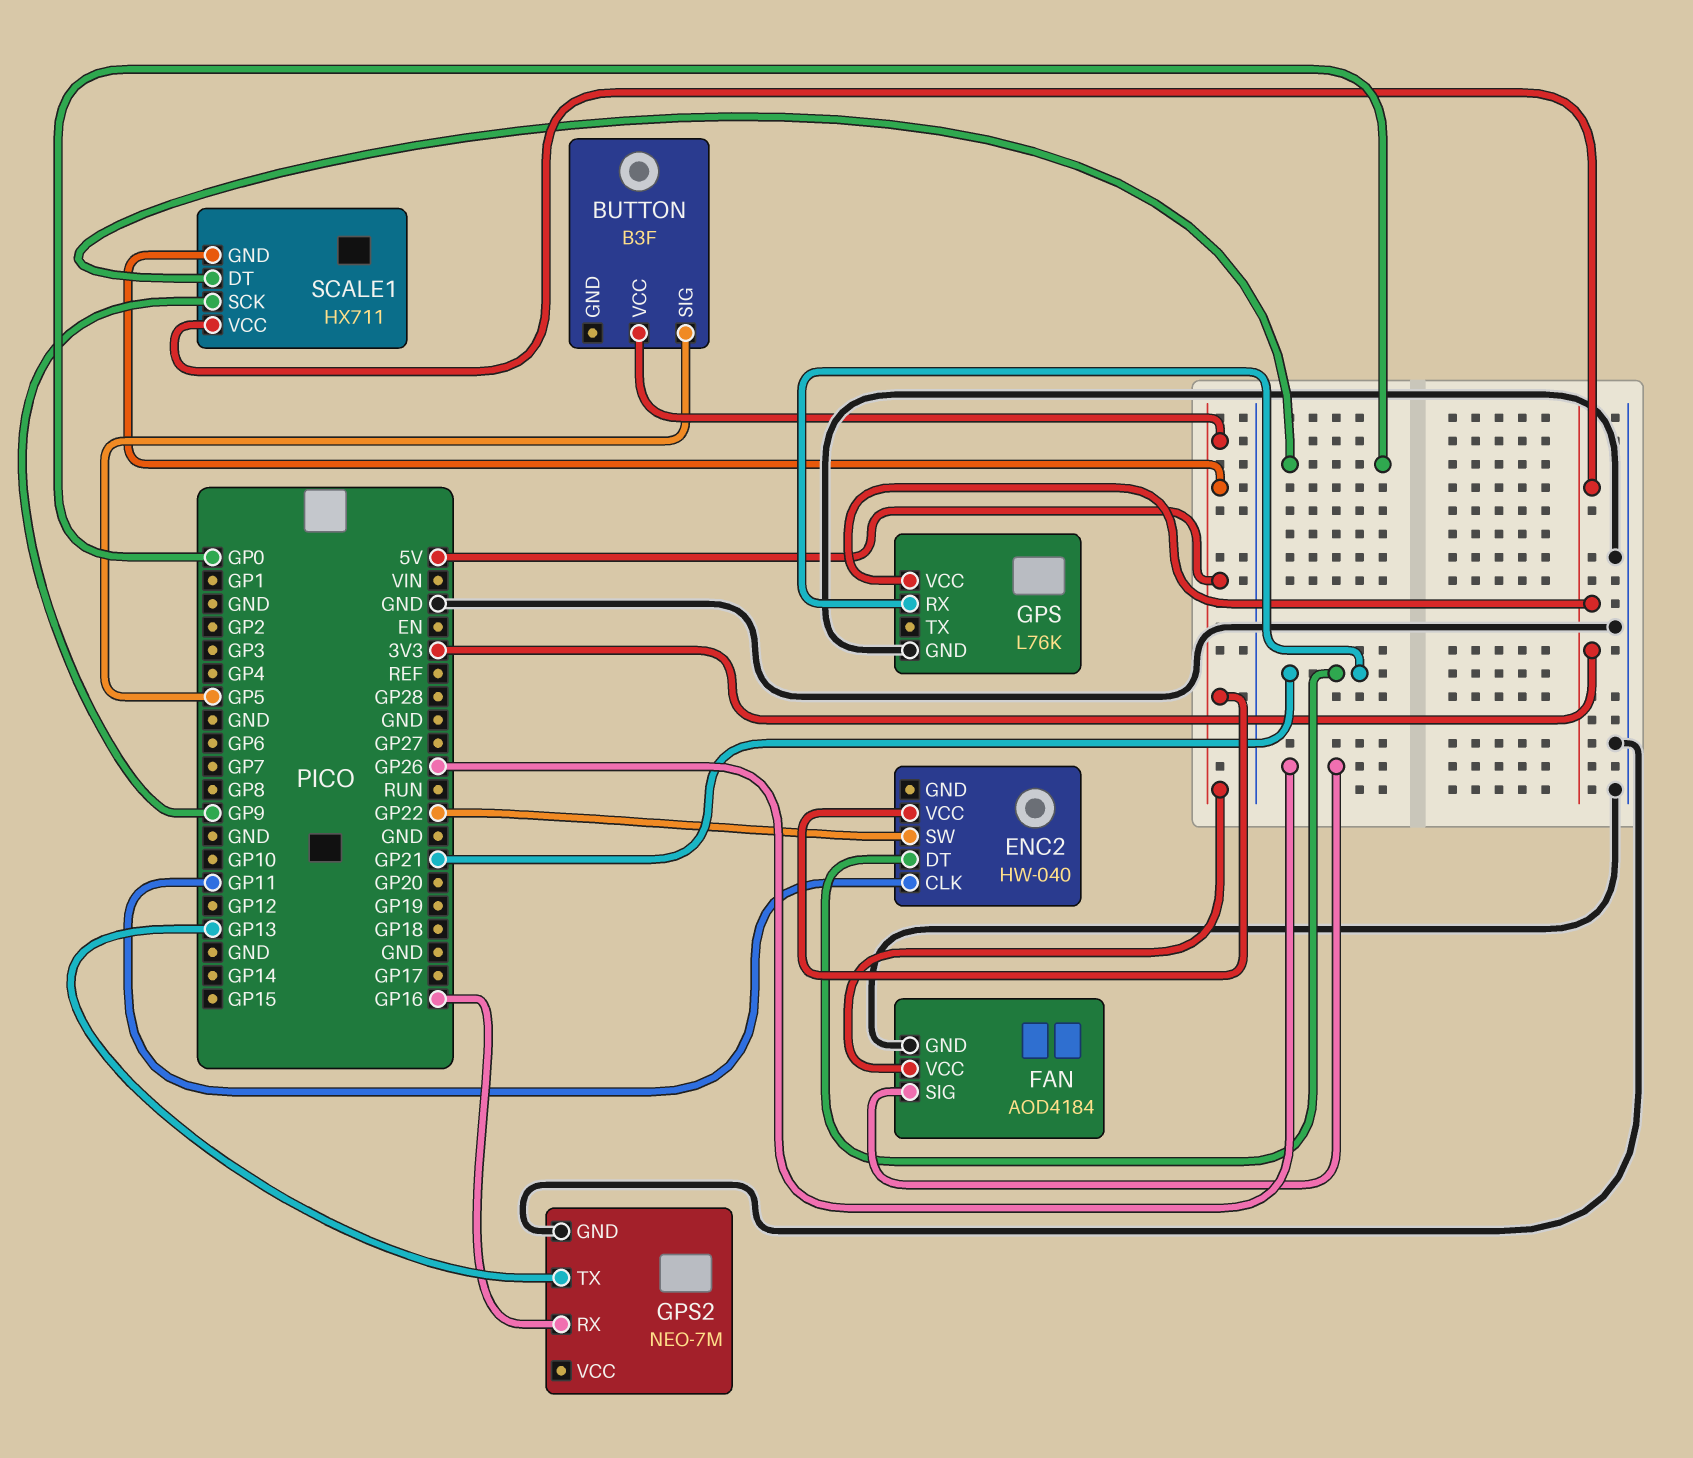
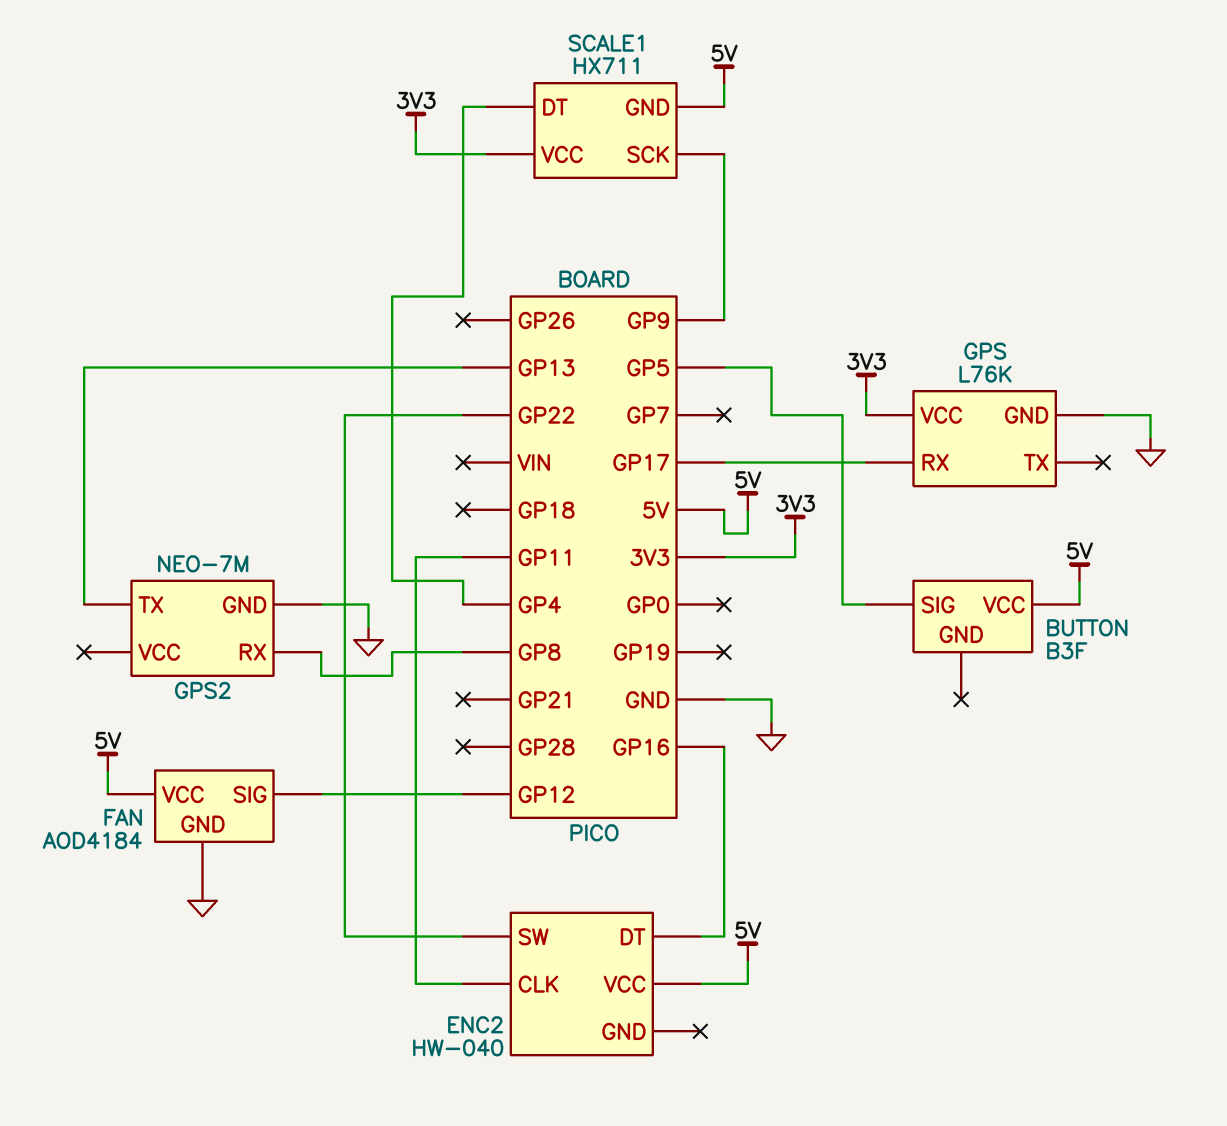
ENC2 pin DT: GP21 -> GP16
FAN pin SIG: GP26 -> GP12
GPS pin RX: GP21 -> GP17
GPS2 pin RX: GP16 -> GP8
SCALE1 pin DT: GP0 -> GP4

